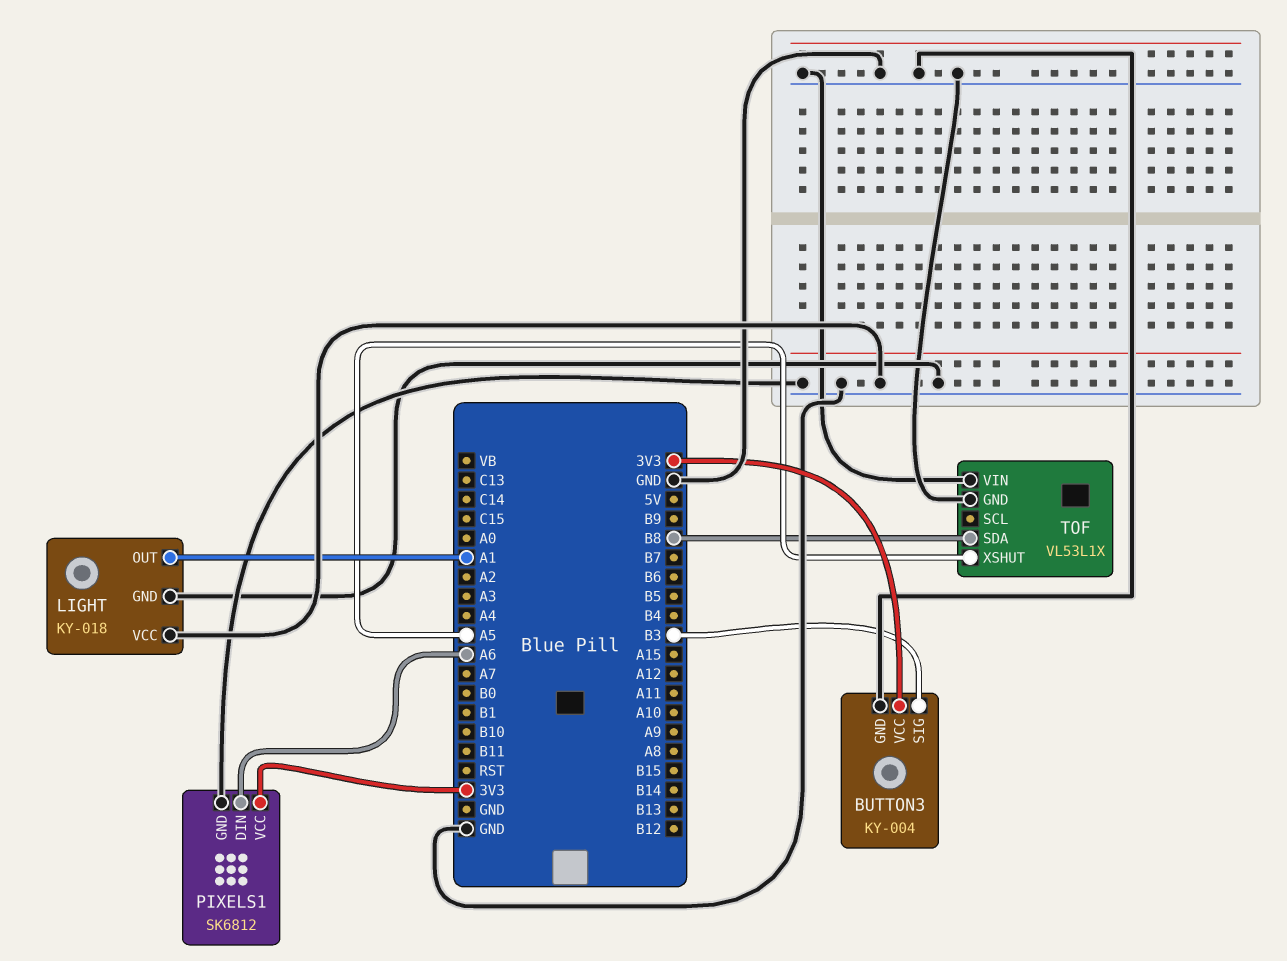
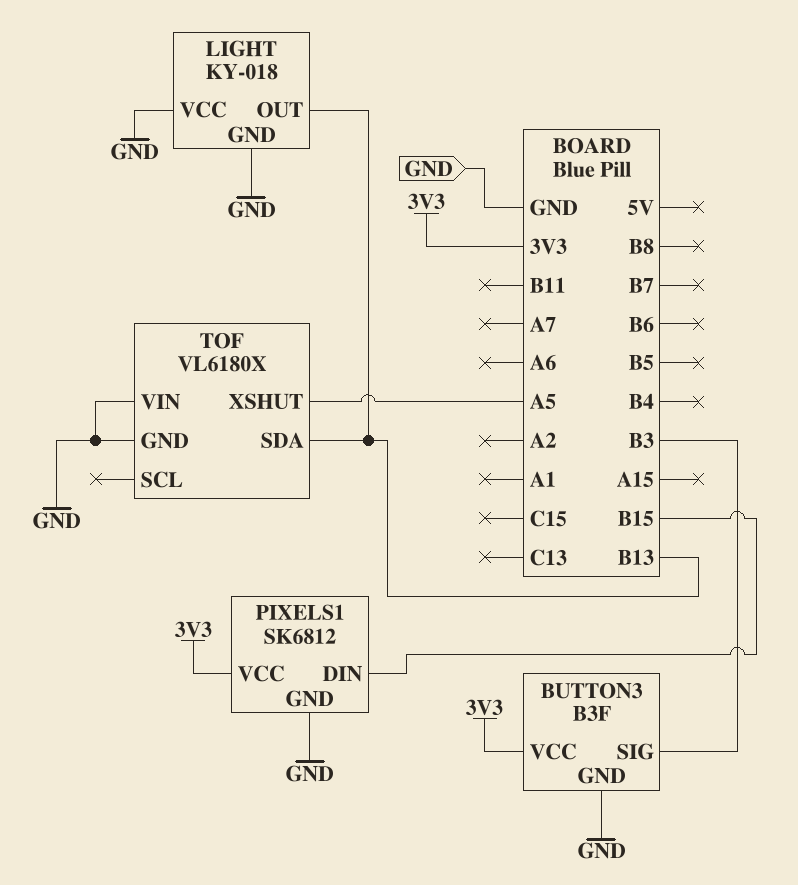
BUTTON3: KY-004 -> B3F
LIGHT pin OUT: A1 -> B13
PIXELS1 pin DIN: A6 -> B15
TOF: VL53L1X -> VL6180X
TOF pin SDA: B8 -> B13

